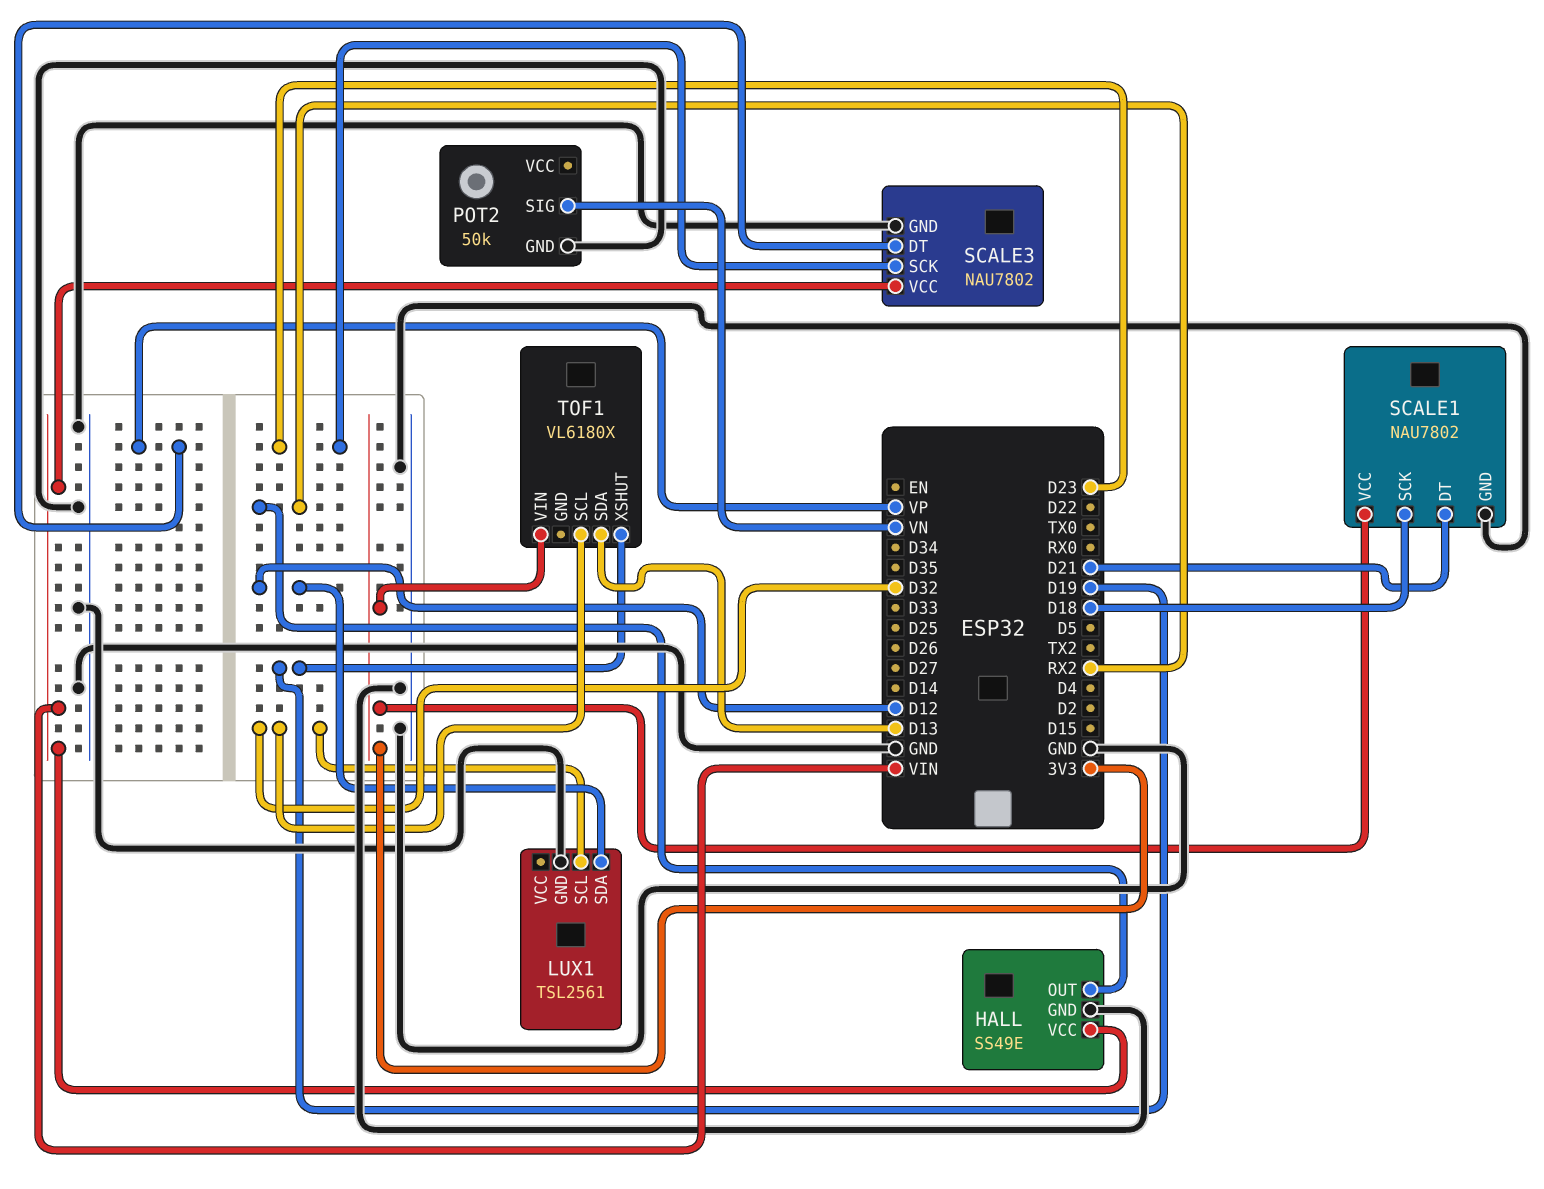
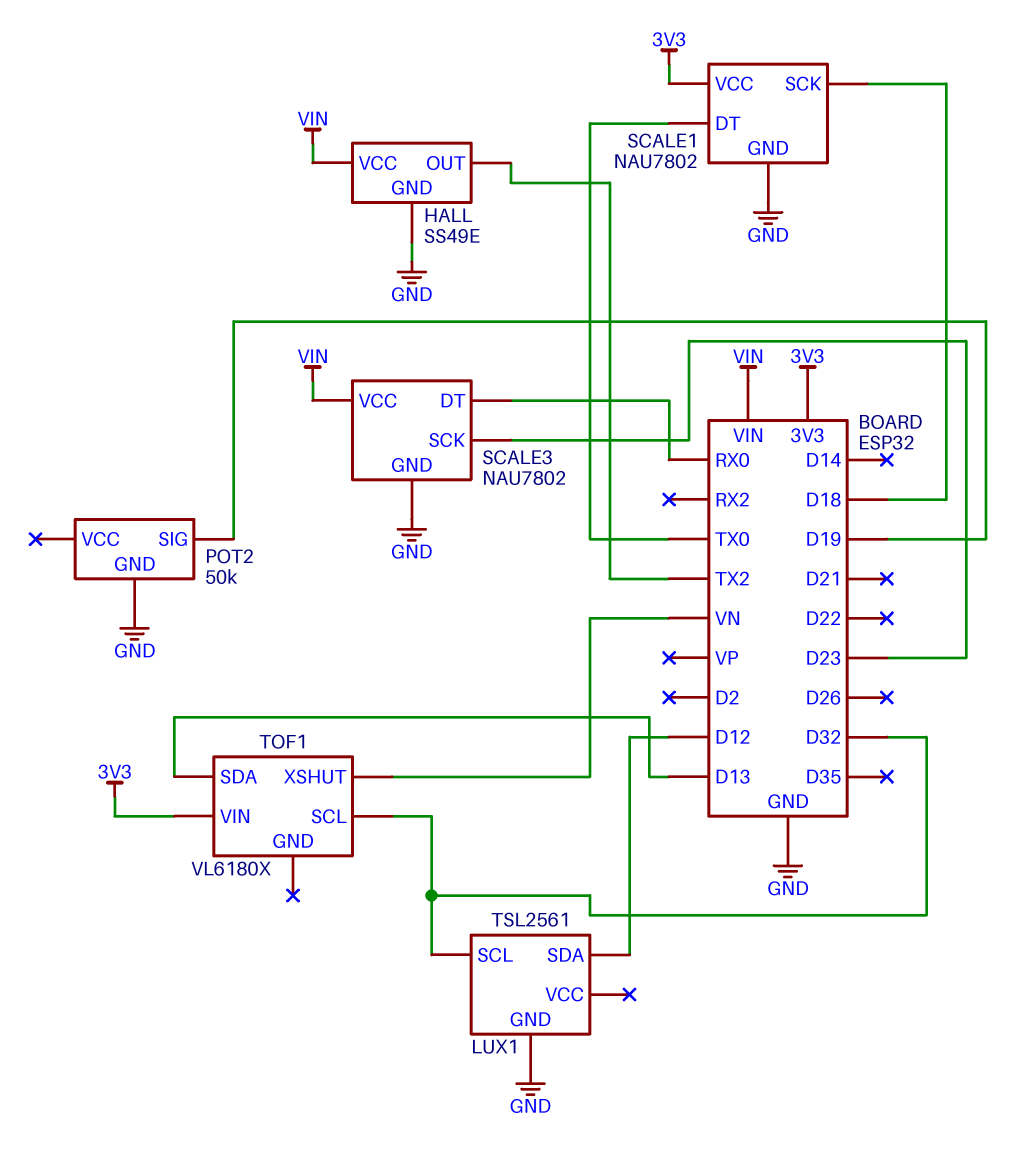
HALL pin OUT: RX2 -> TX2
POT2 pin SIG: VN -> D19
SCALE1 pin DT: D21 -> TX0
SCALE3 pin DT: VP -> RX0
TOF1 pin XSHUT: D19 -> VN

